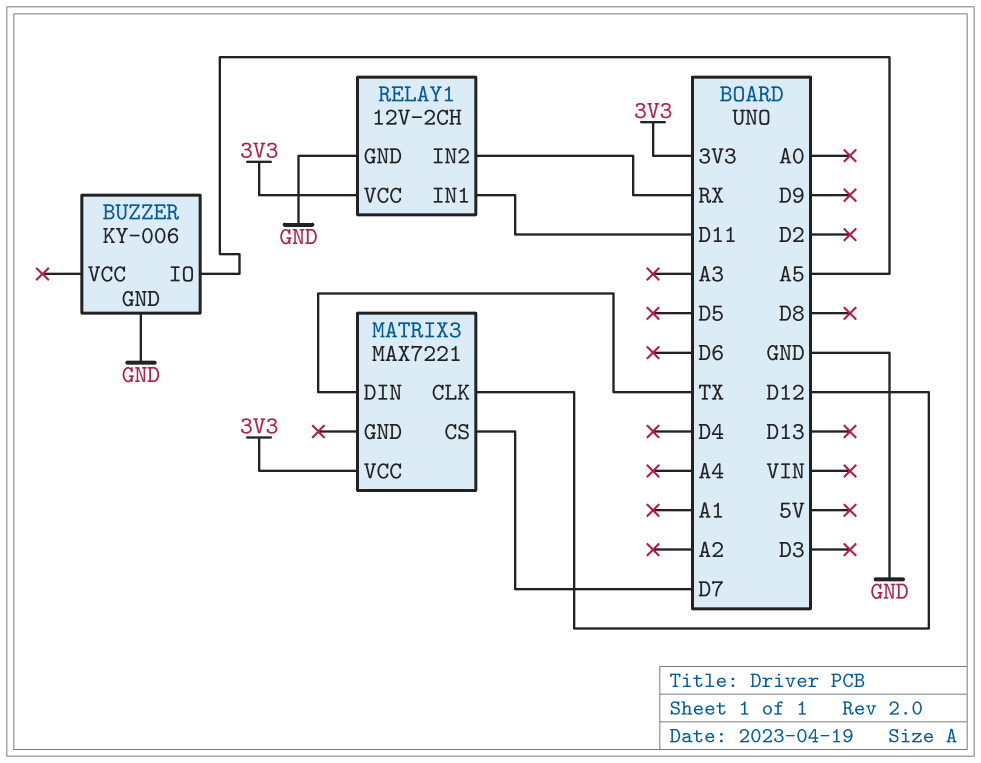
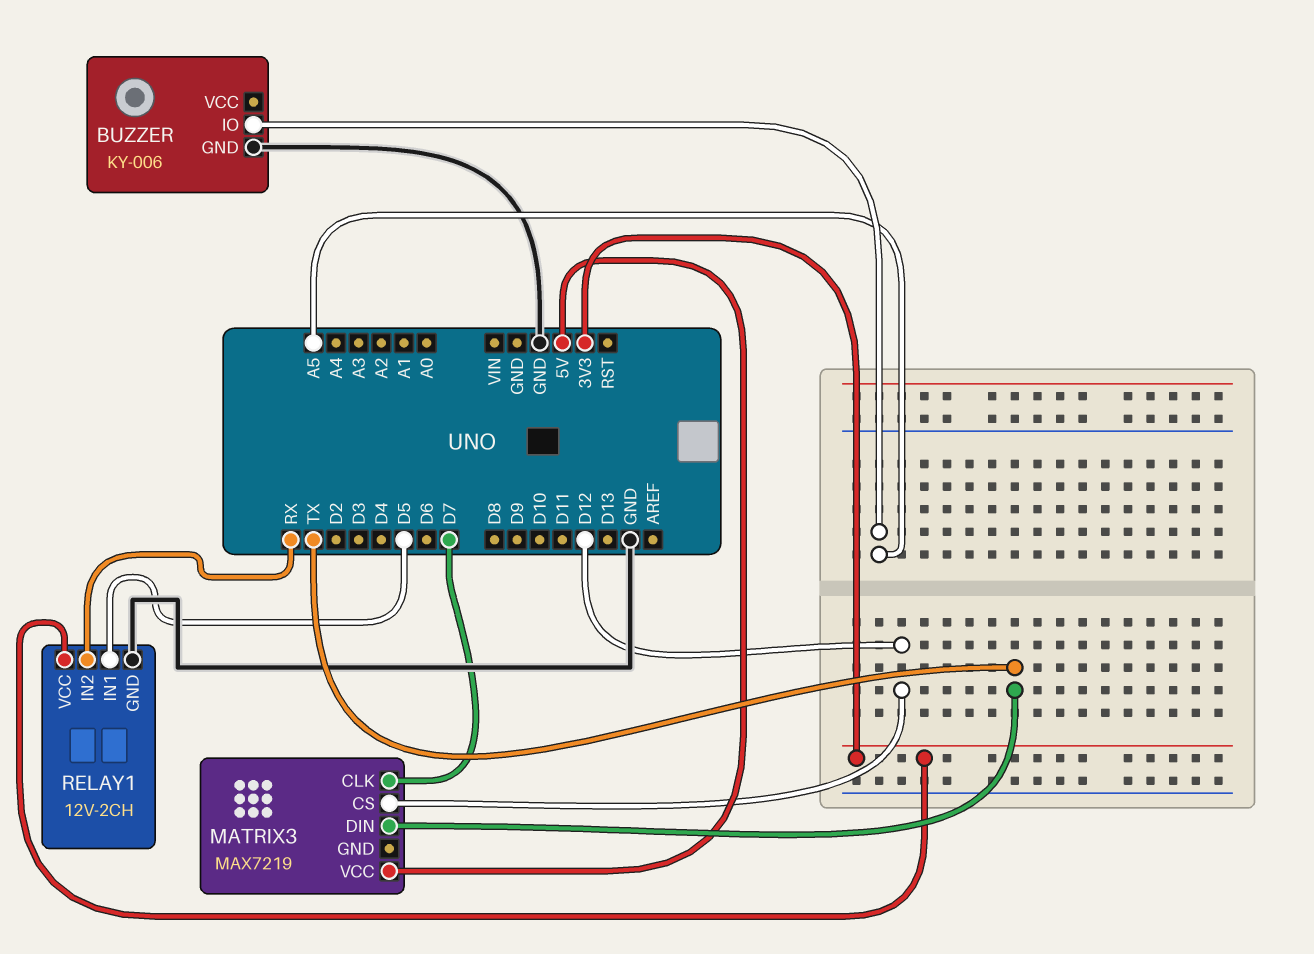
MATRIX3: MAX7221 -> MAX7219
MATRIX3 pin CLK: D12 -> D7
MATRIX3 pin CS: D7 -> D12
MATRIX3 pin VCC: 3V3 -> 5V
RELAY1 pin IN1: D11 -> D5

